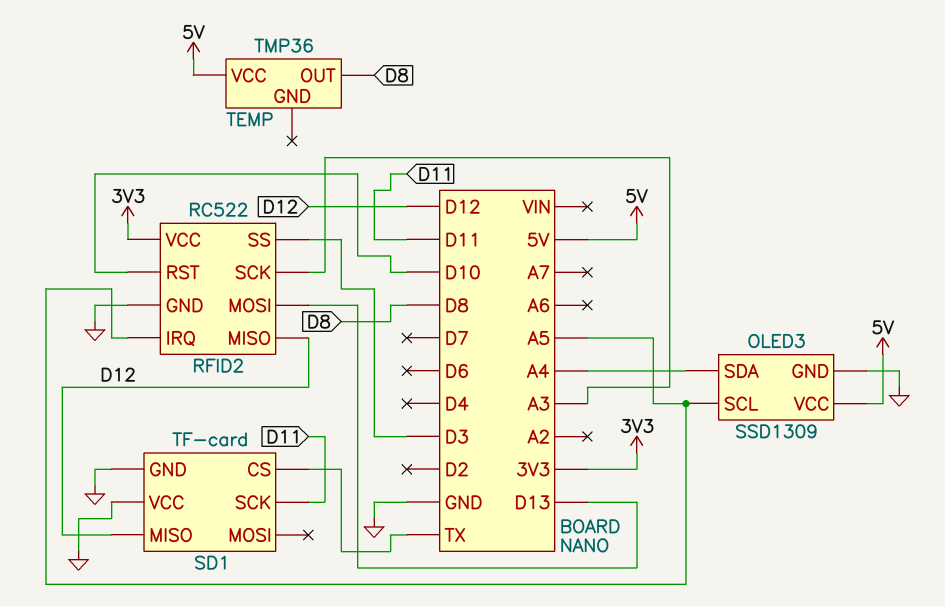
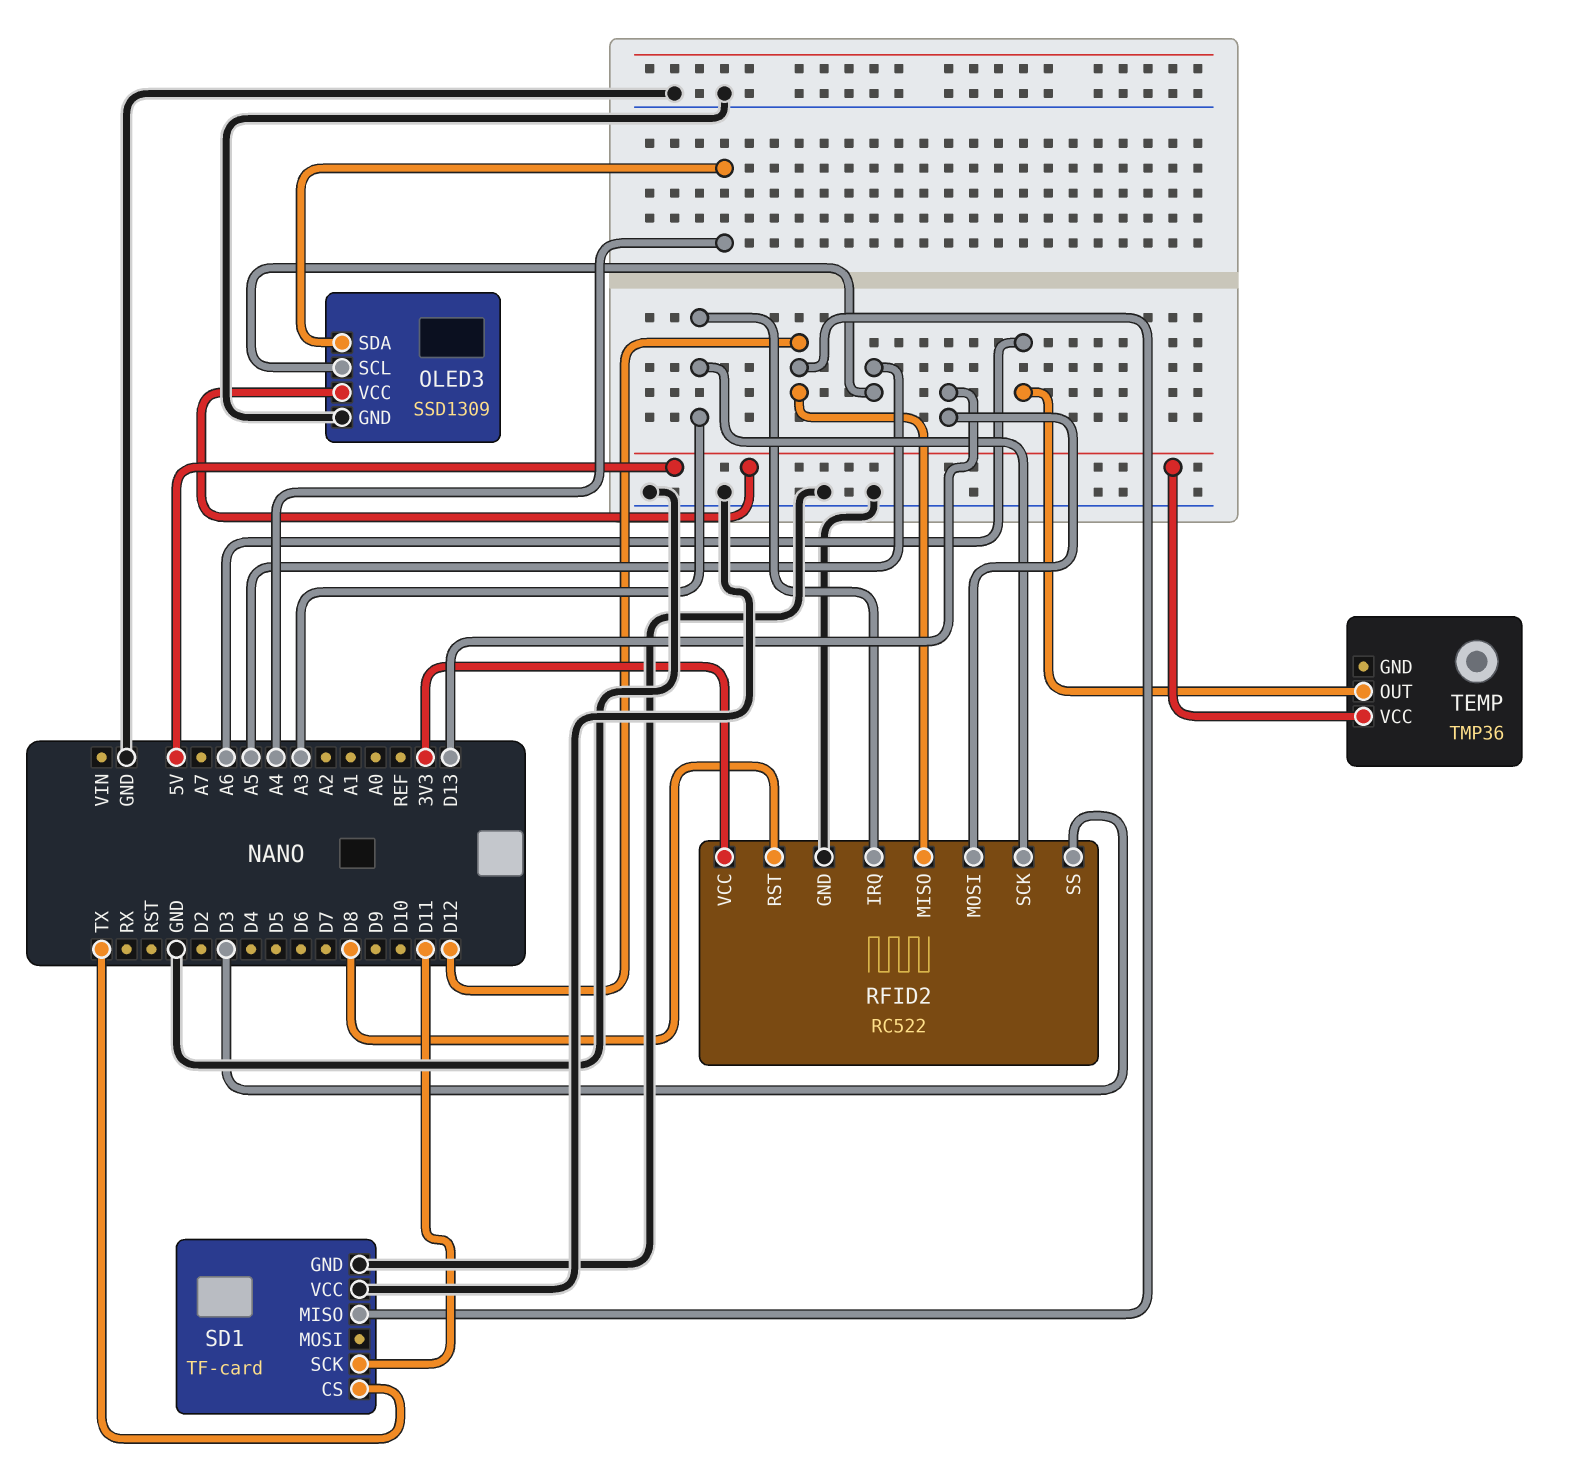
RFID2 pin IRQ: A5 -> A3
RFID2 pin RST: D10 -> D8
TEMP pin OUT: D8 -> A6

